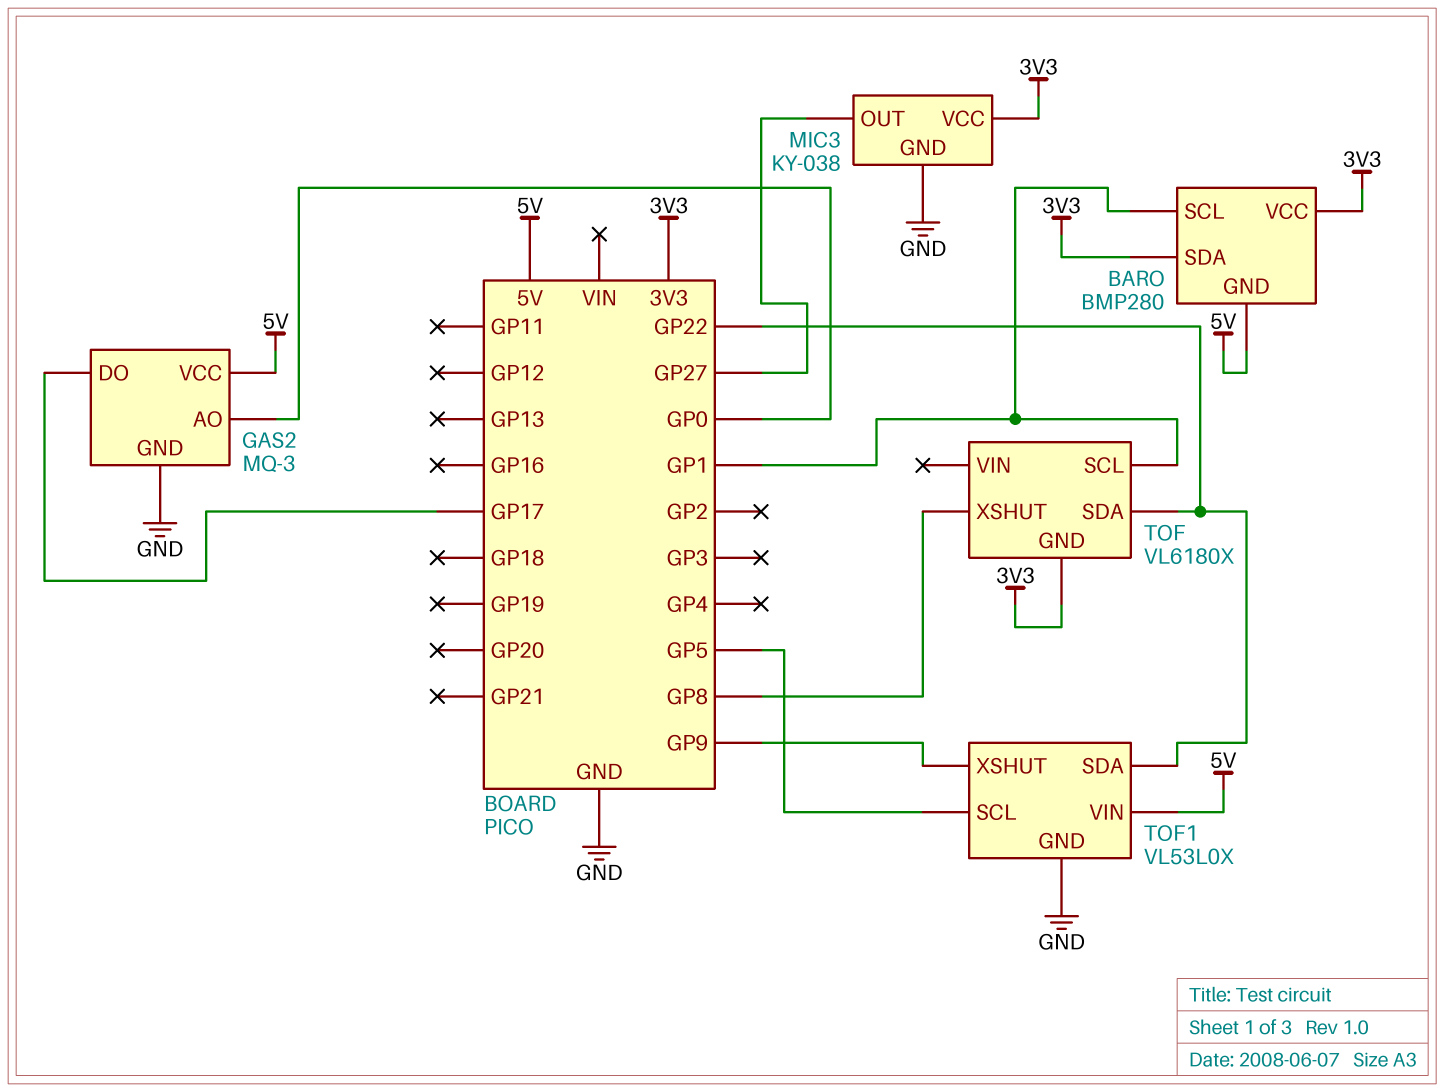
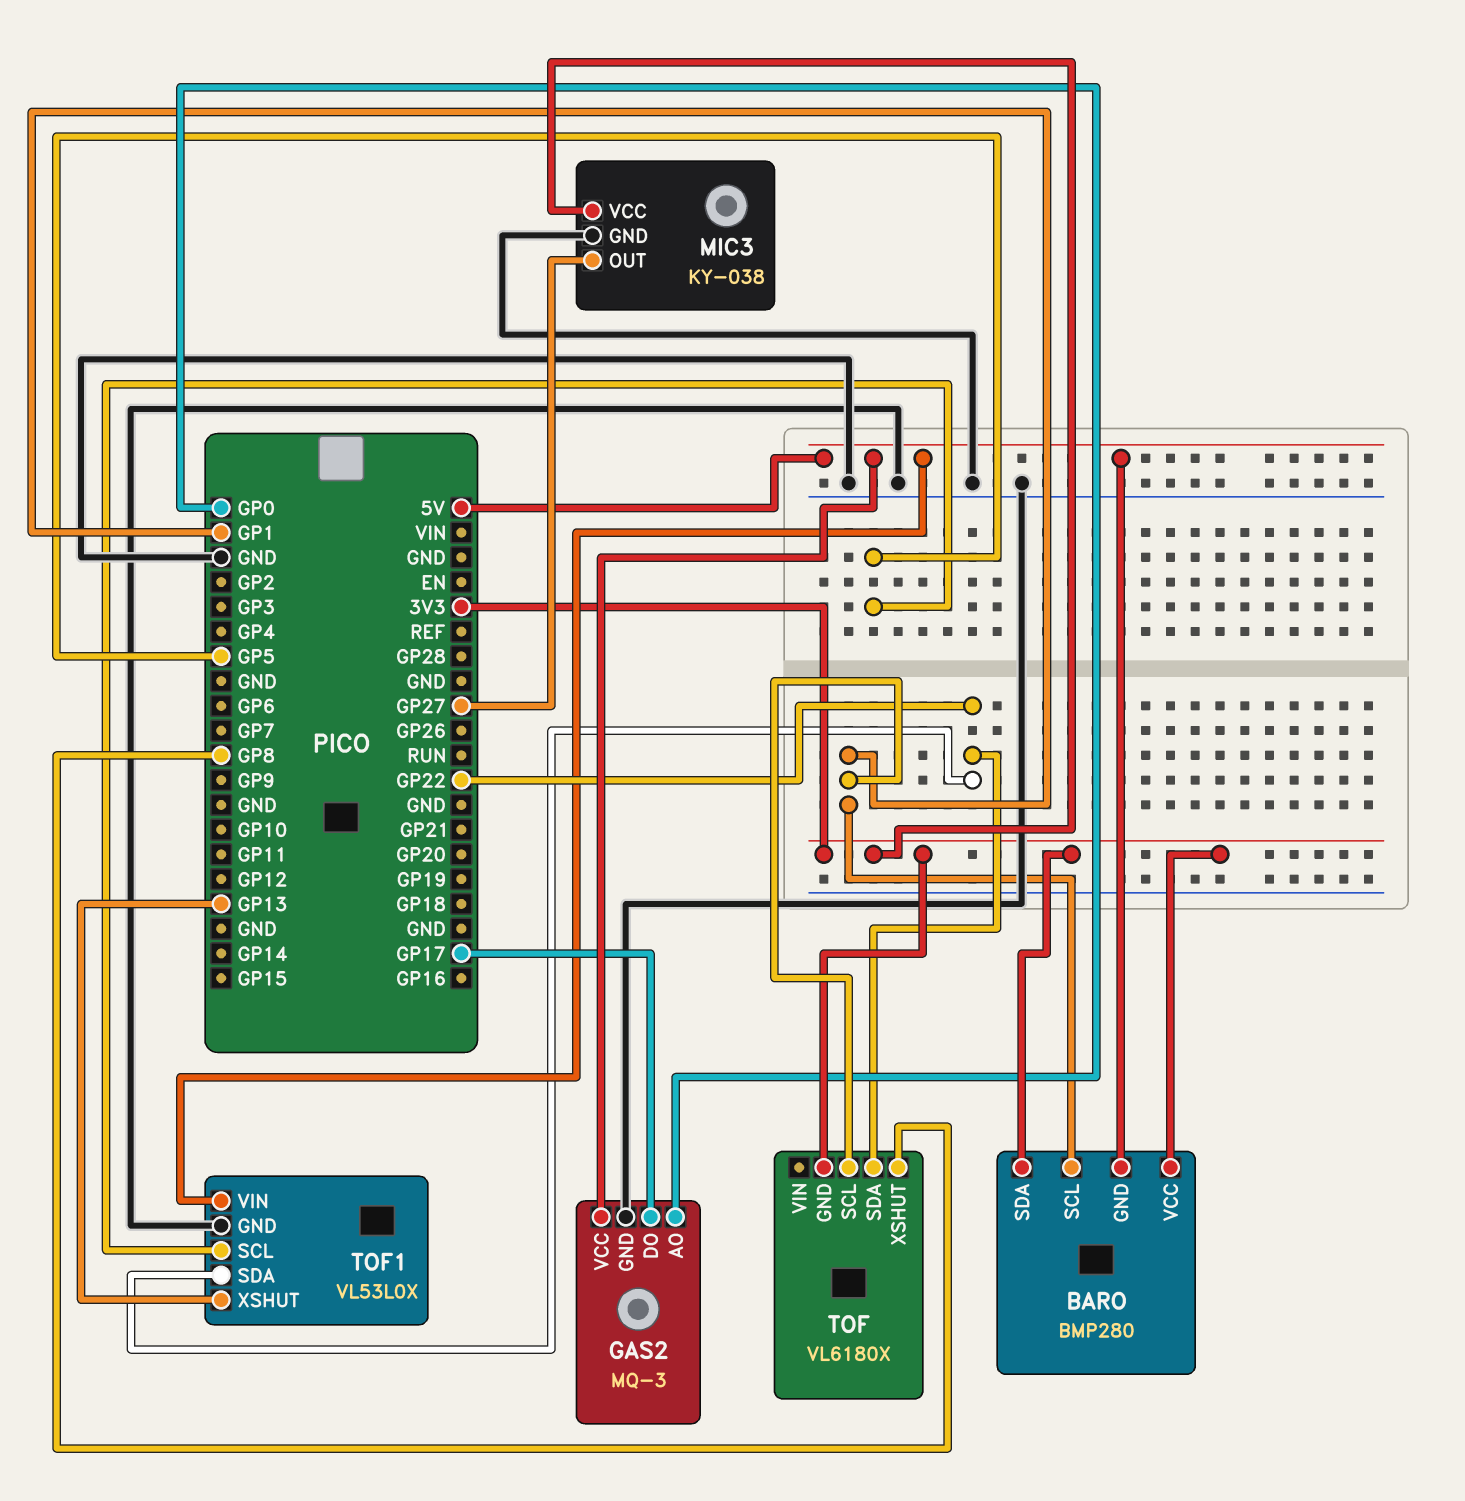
TOF1 pin XSHUT: GP9 -> GP13

